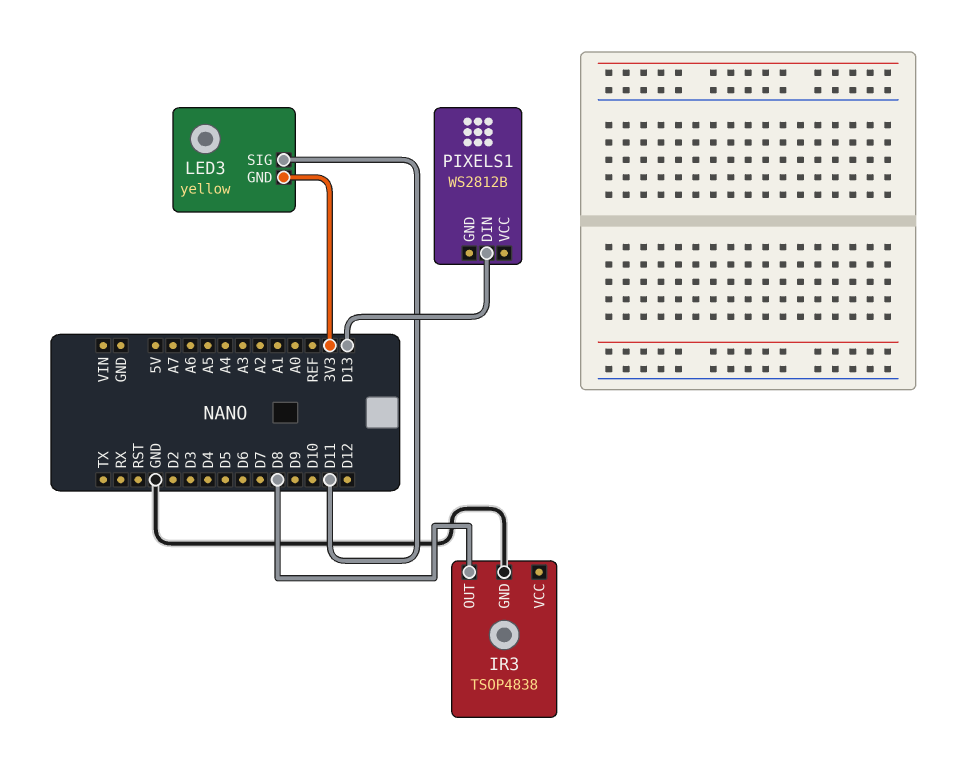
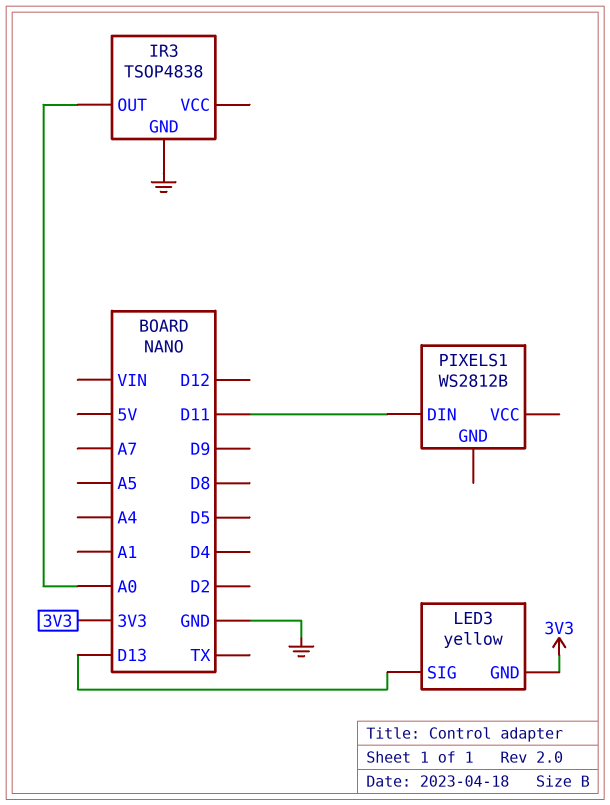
IR3 pin OUT: D8 -> A0
LED3 pin SIG: D11 -> D13
PIXELS1 pin DIN: D13 -> D11

